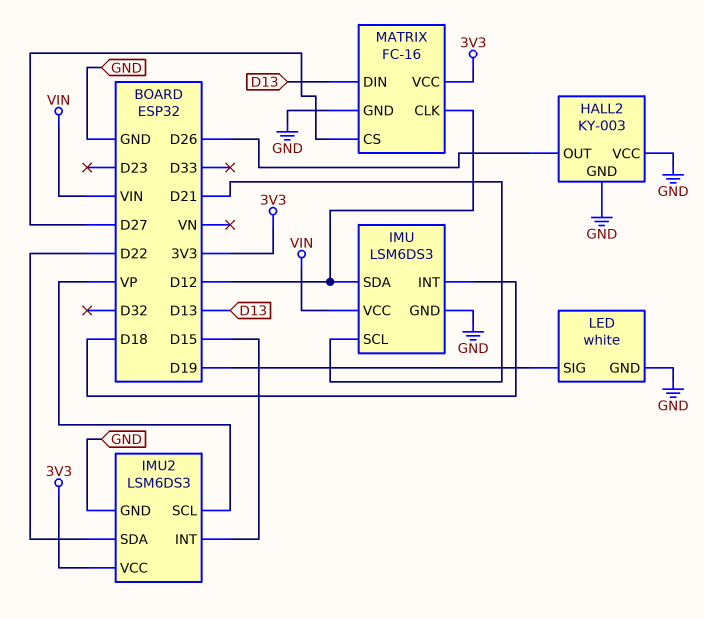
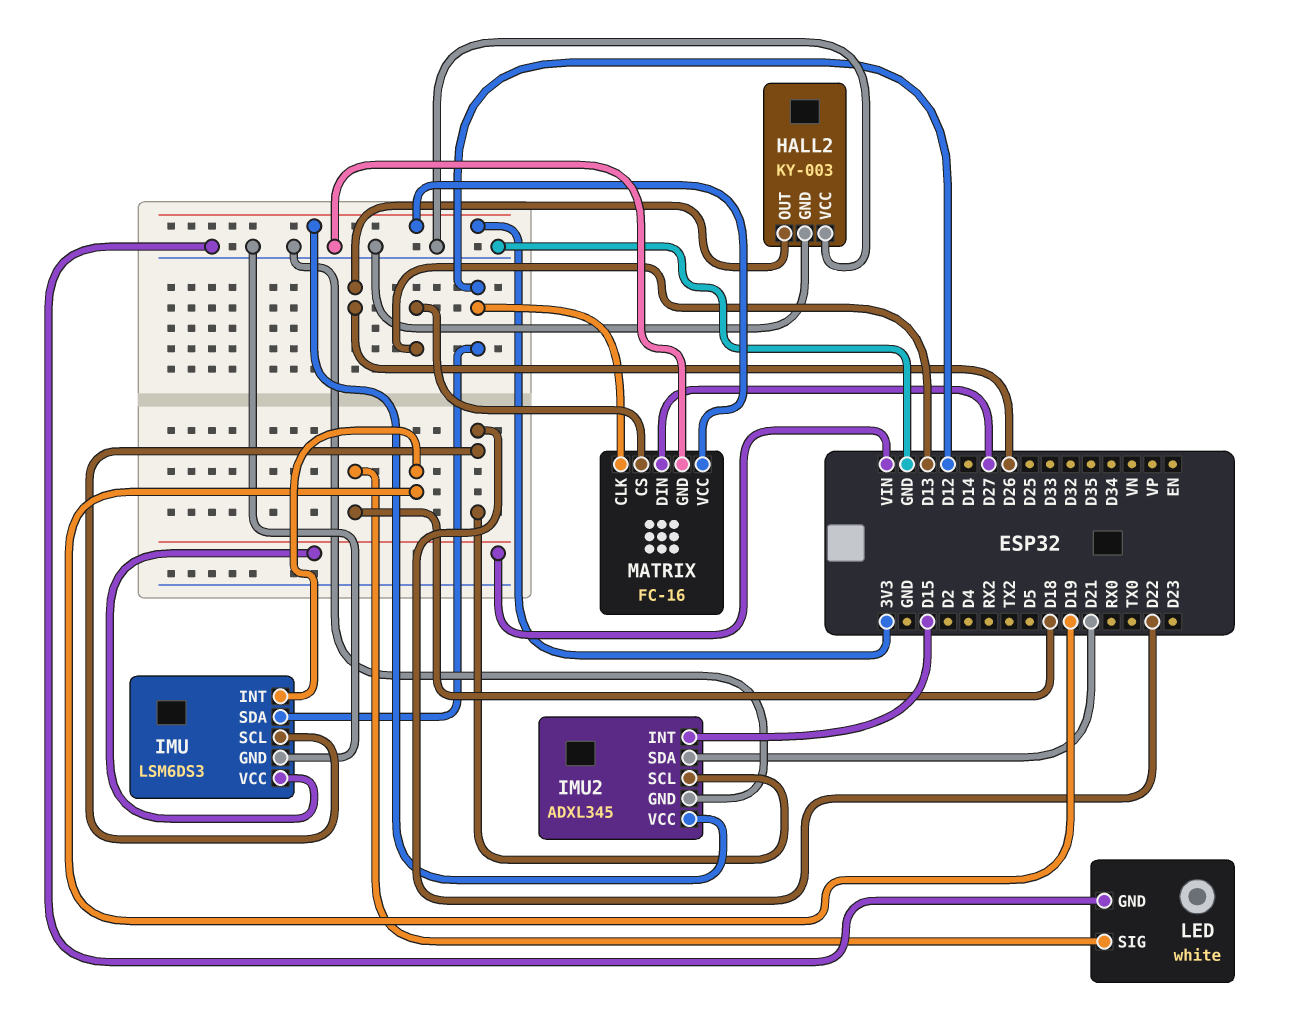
IMU pin INT: D18 -> D19
IMU pin SCL: D21 -> D22
IMU2: LSM6DS3 -> ADXL345
IMU2 pin SCL: VP -> D22
IMU2 pin SDA: D22 -> D21
LED pin SIG: D19 -> D18
MATRIX pin CS: D27 -> D13
MATRIX pin DIN: D13 -> D27

